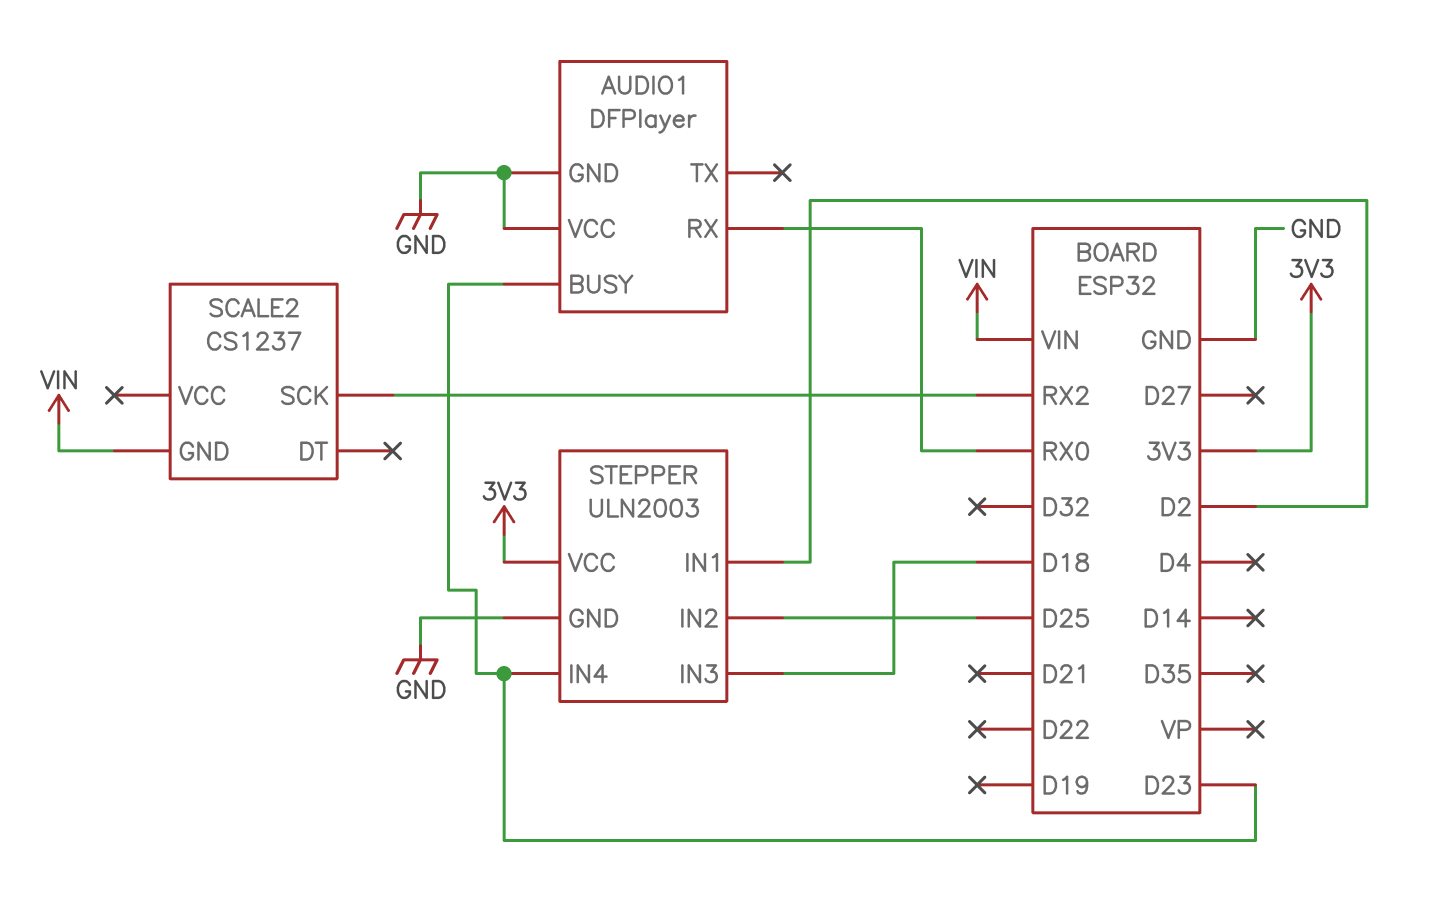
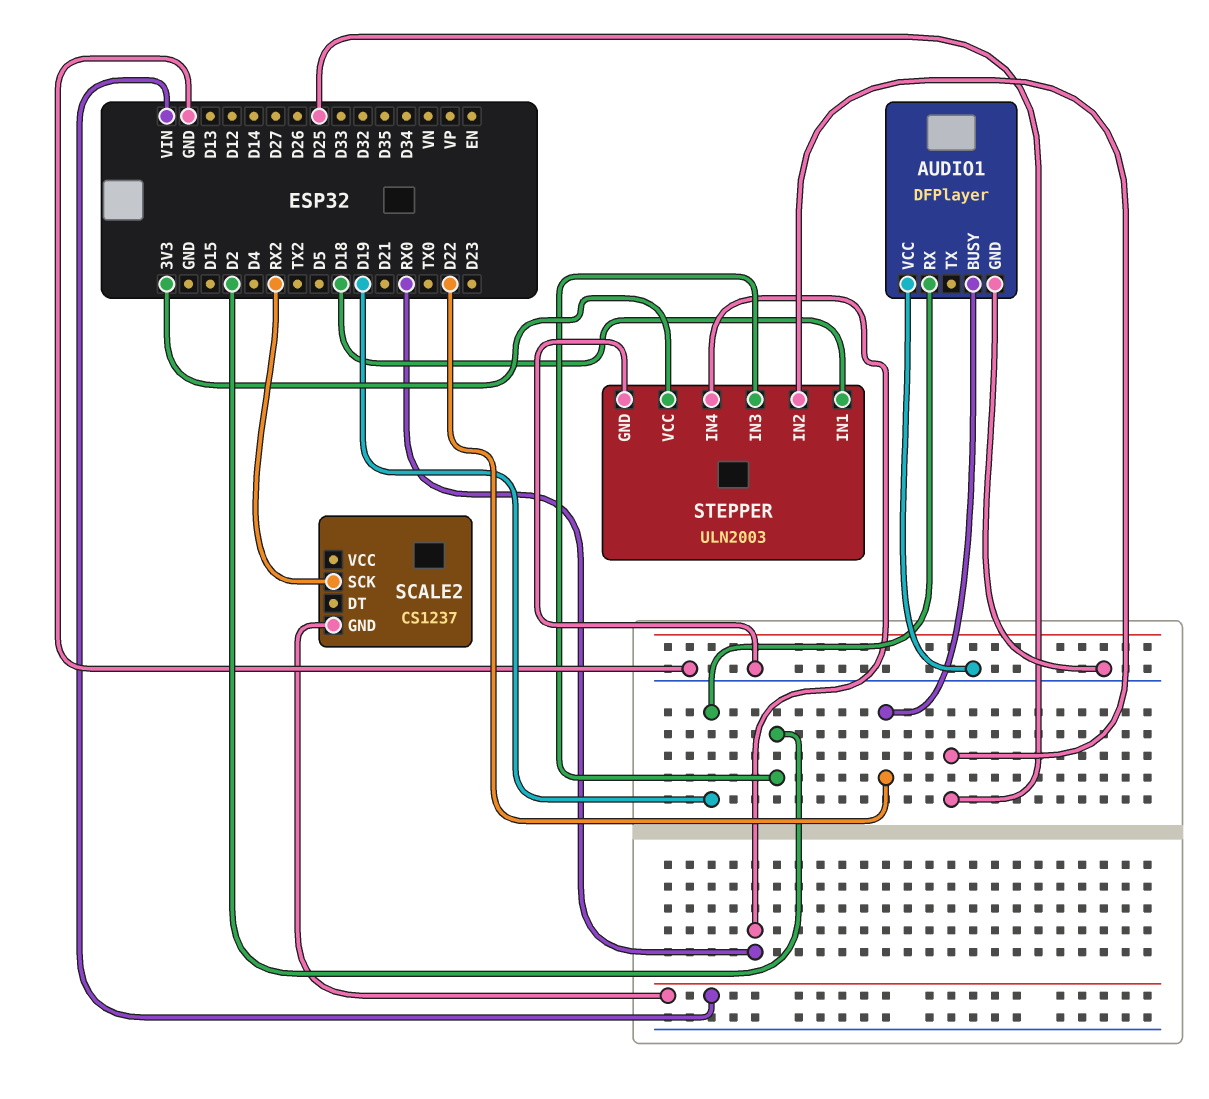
AUDIO1 pin BUSY: D23 -> D22
AUDIO1 pin RX: RX0 -> D19
STEPPER pin IN1: D2 -> D18
STEPPER pin IN3: D18 -> D2
STEPPER pin IN4: D23 -> RX0

